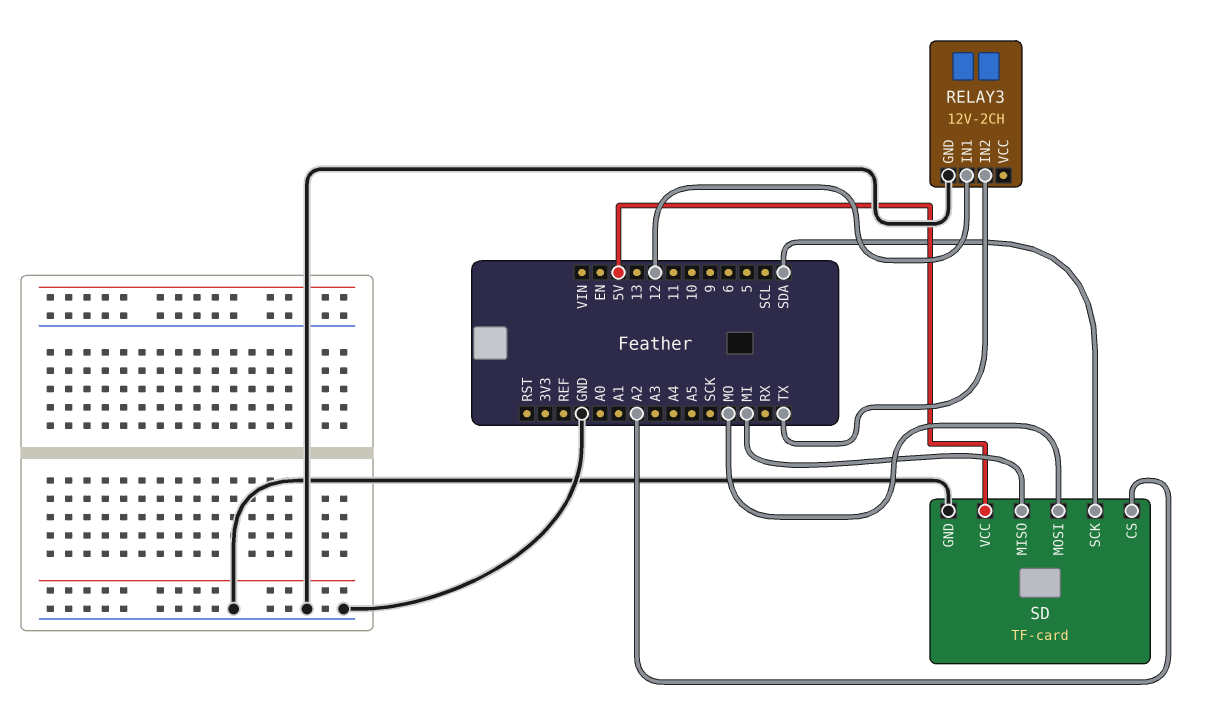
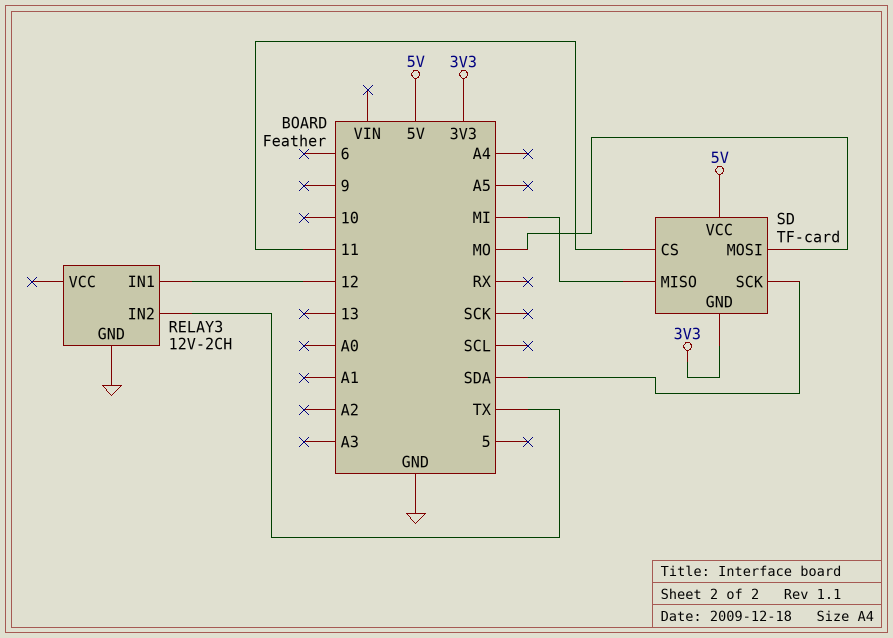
SD pin CS: A2 -> 11
SD pin GND: GND -> 3V3

